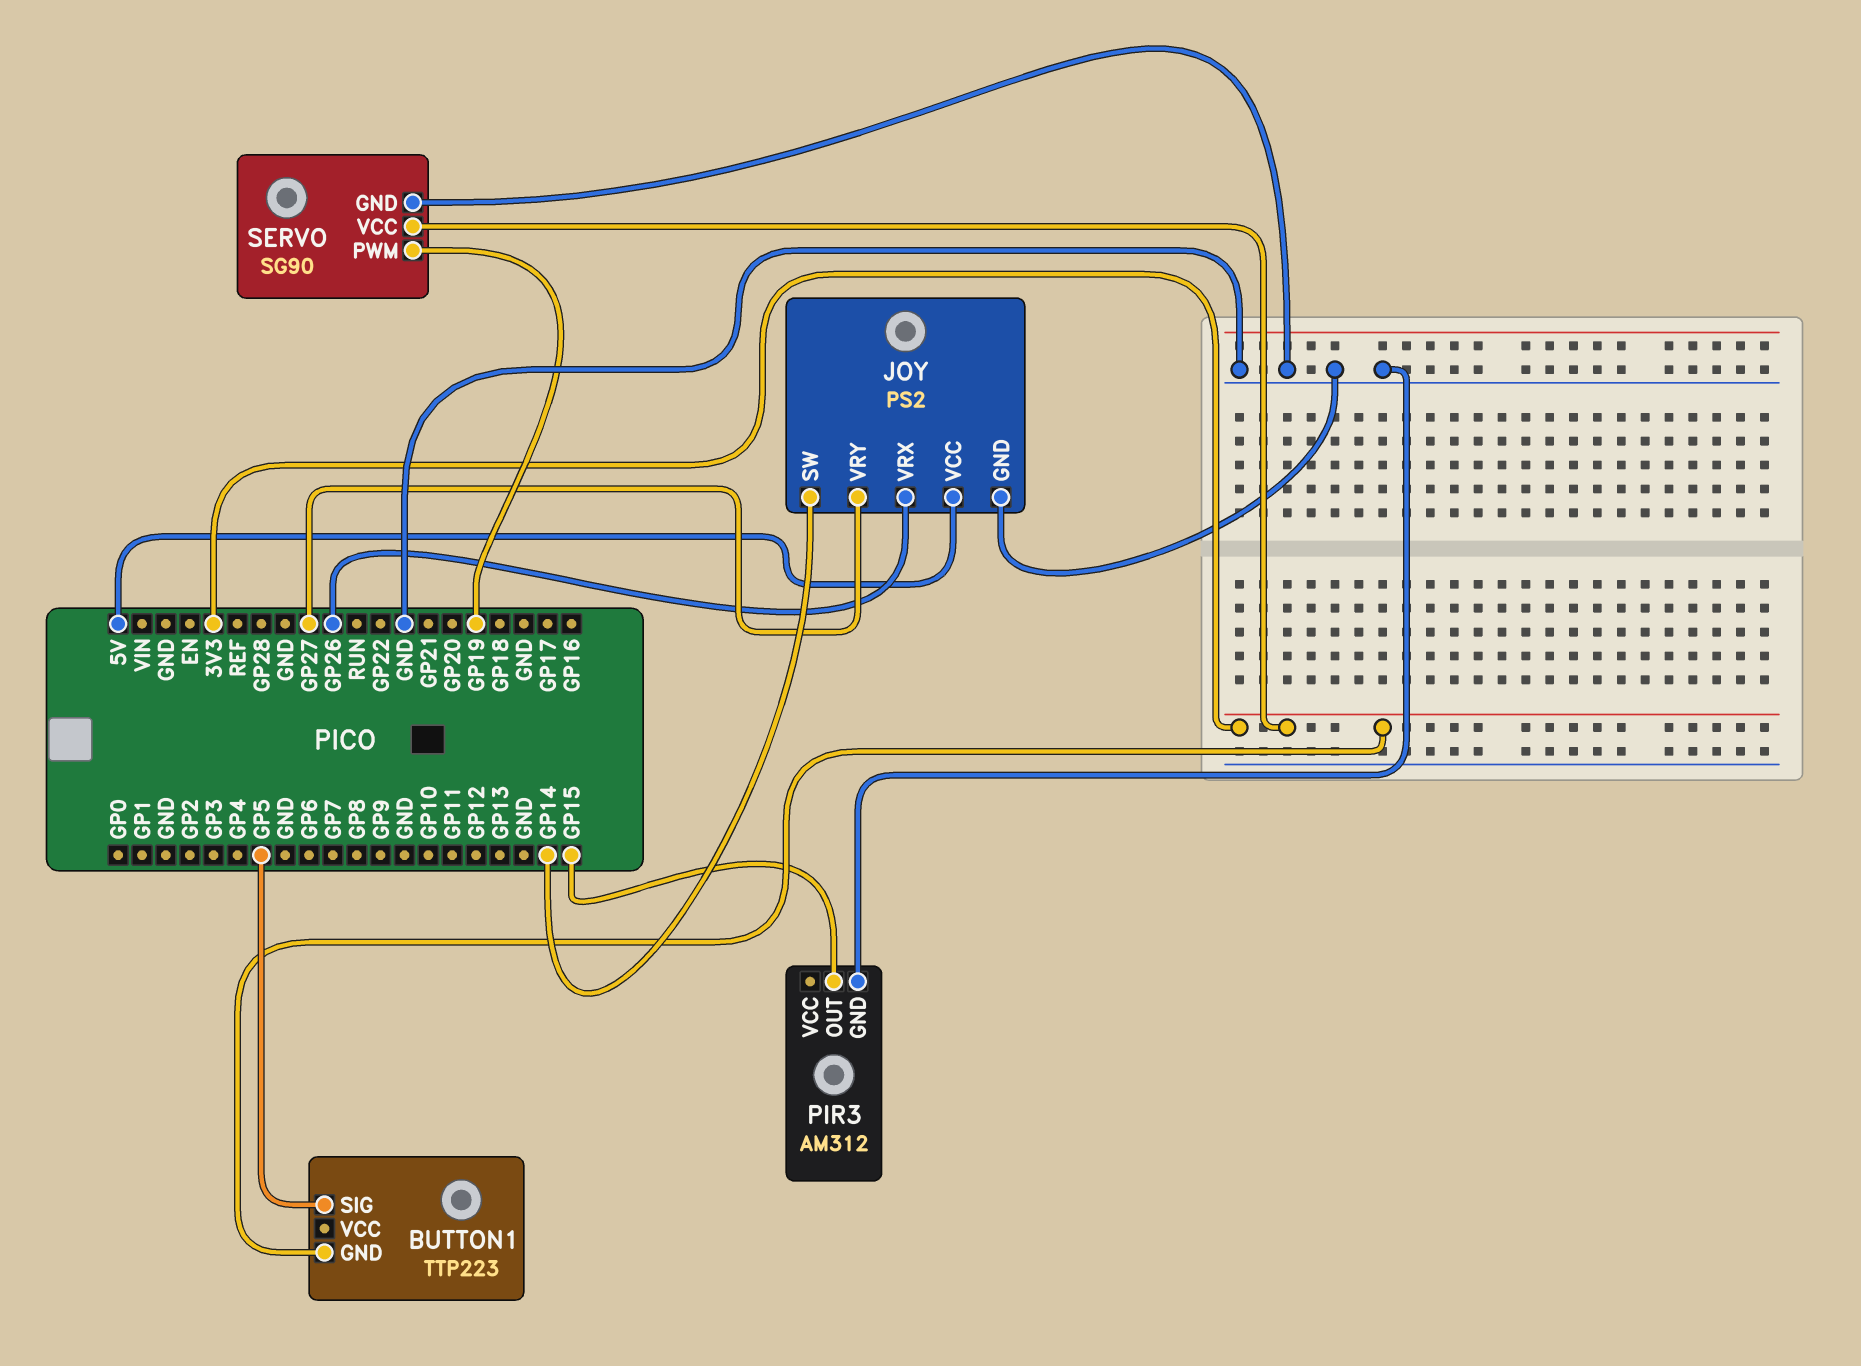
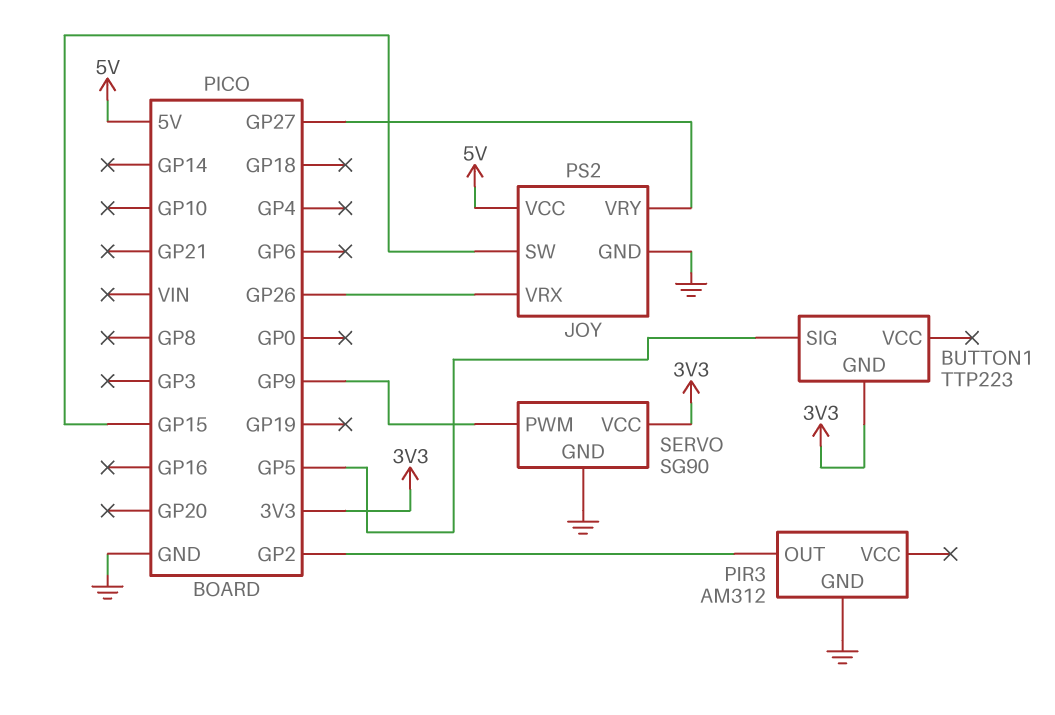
JOY pin SW: GP14 -> GP15
PIR3 pin OUT: GP15 -> GP2
SERVO pin PWM: GP19 -> GP9

